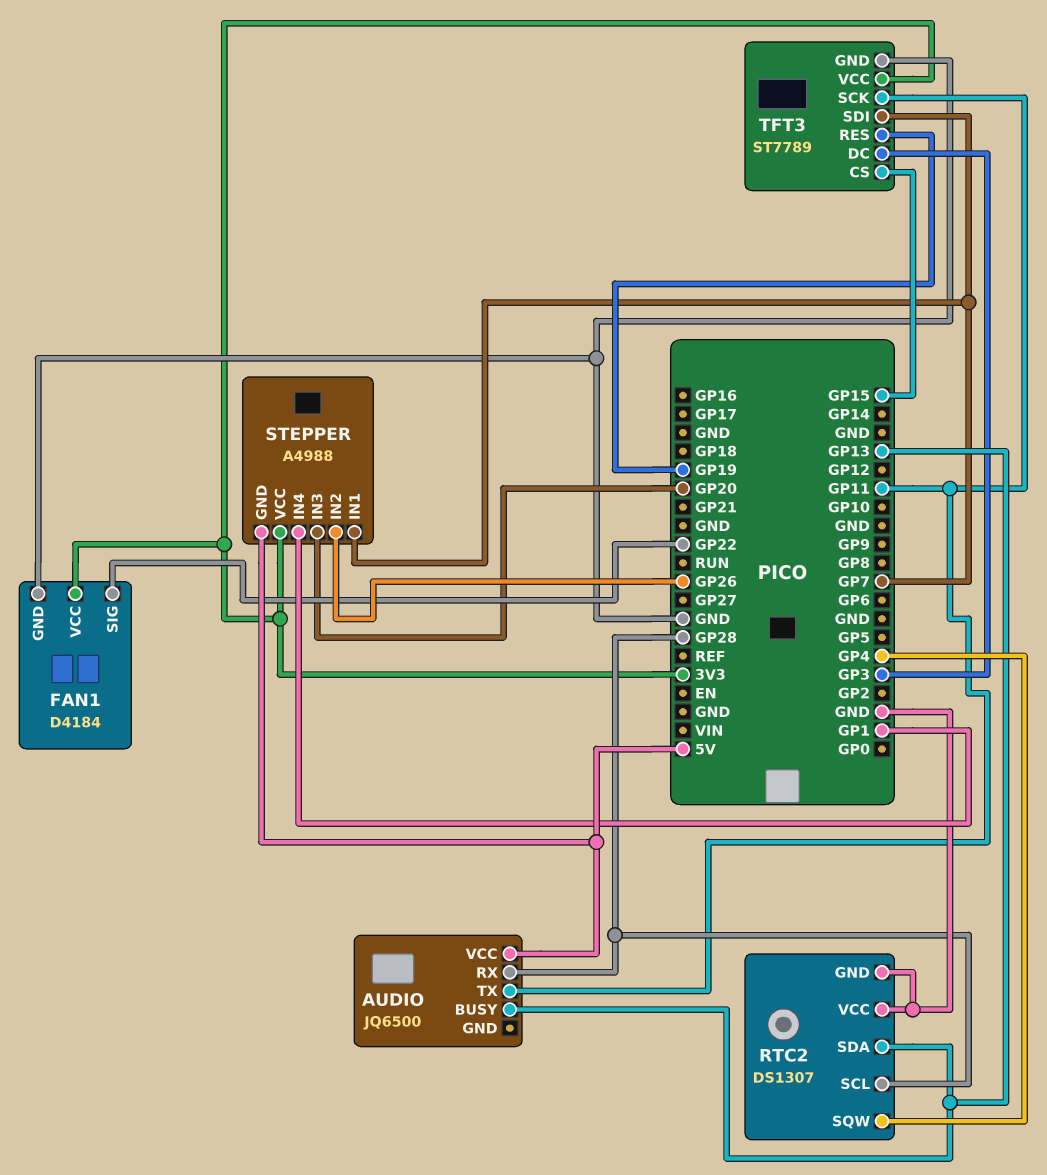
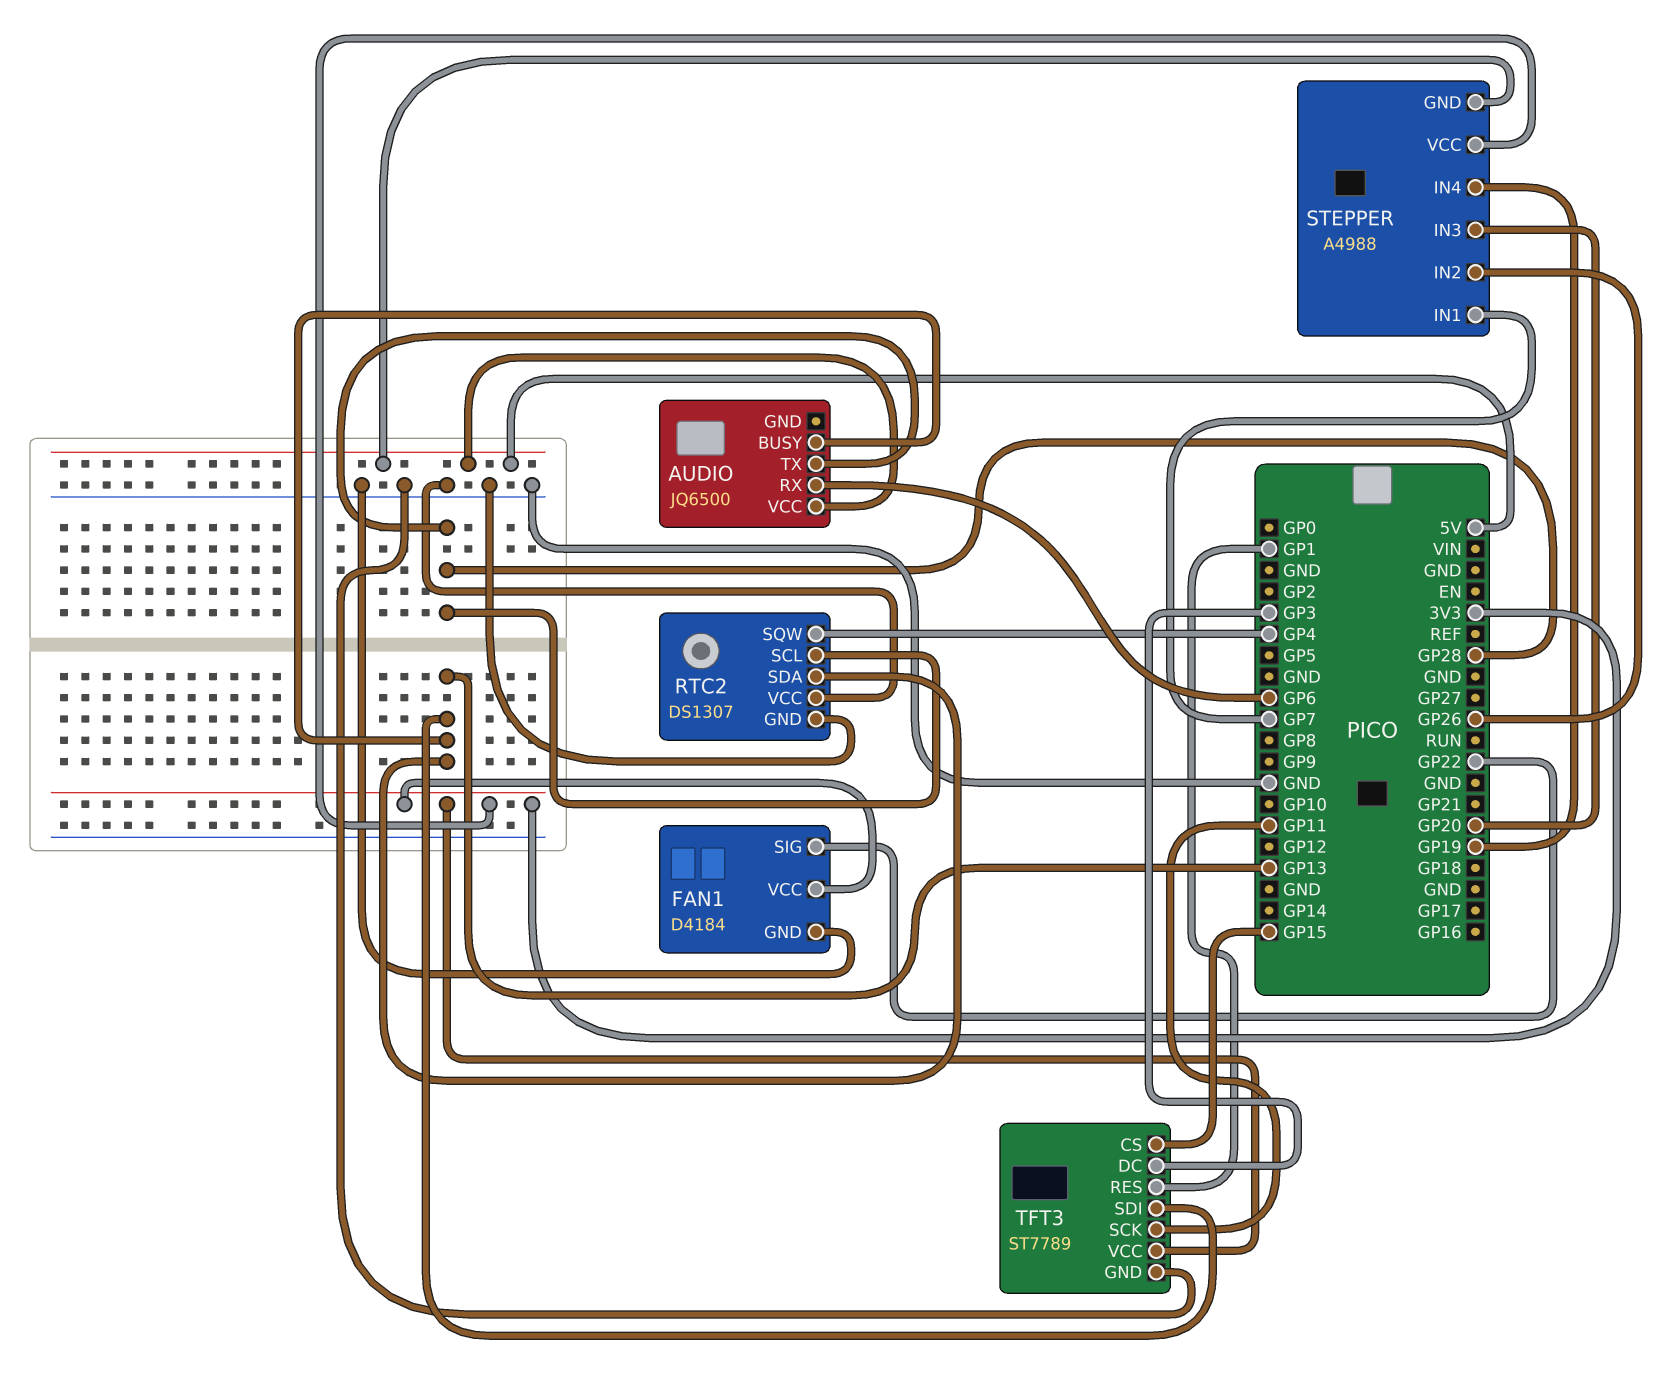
AUDIO pin RX: GP28 -> GP6
AUDIO pin TX: GP11 -> GP28
STEPPER pin IN4: GP1 -> GP19
TFT3 pin RES: GP19 -> GP1
TFT3 pin SDI: GP7 -> GP13

